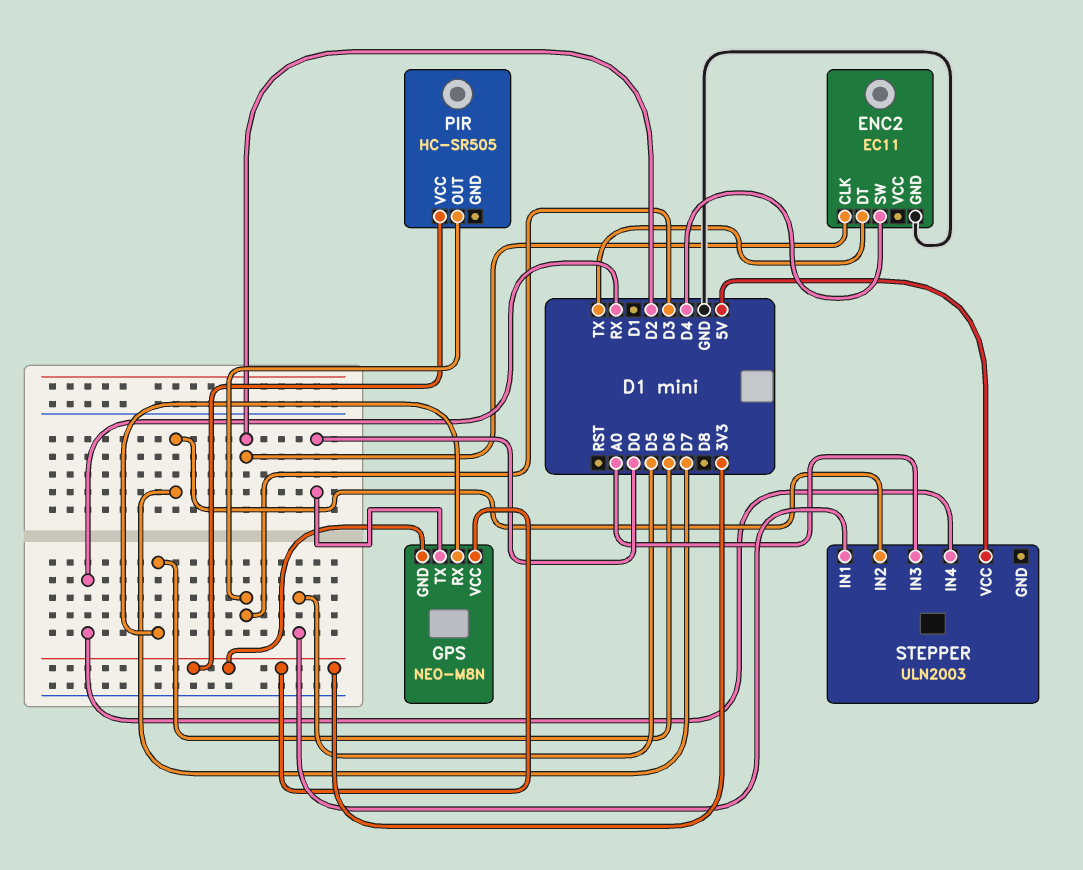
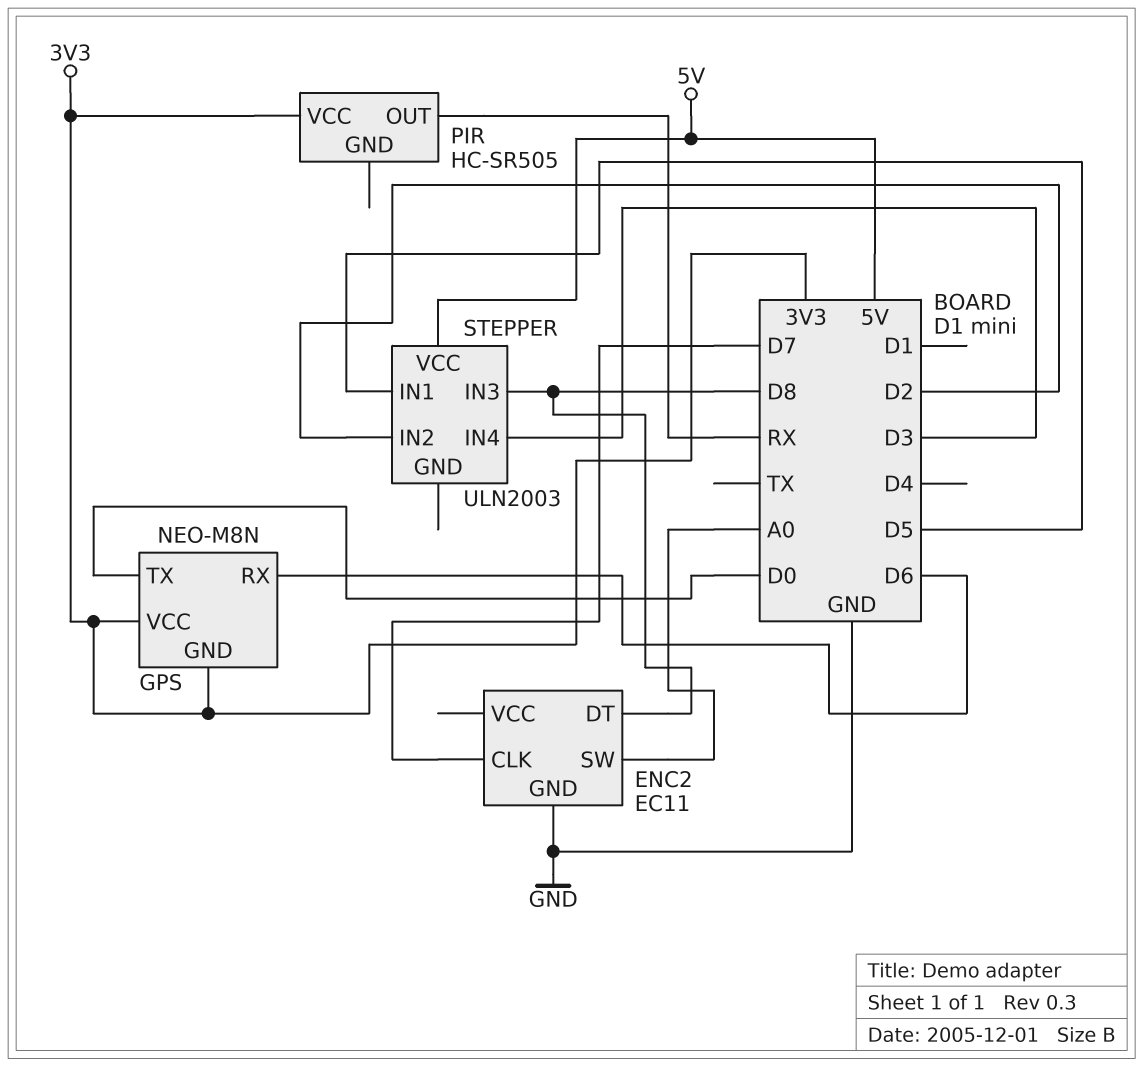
ENC2 pin CLK: D2 -> D7
ENC2 pin DT: TX -> D8
ENC2 pin SW: D4 -> A0
PIR pin OUT: D3 -> RX
STEPPER pin IN2: D7 -> D2
STEPPER pin IN3: A0 -> D8
STEPPER pin IN4: RX -> D3

